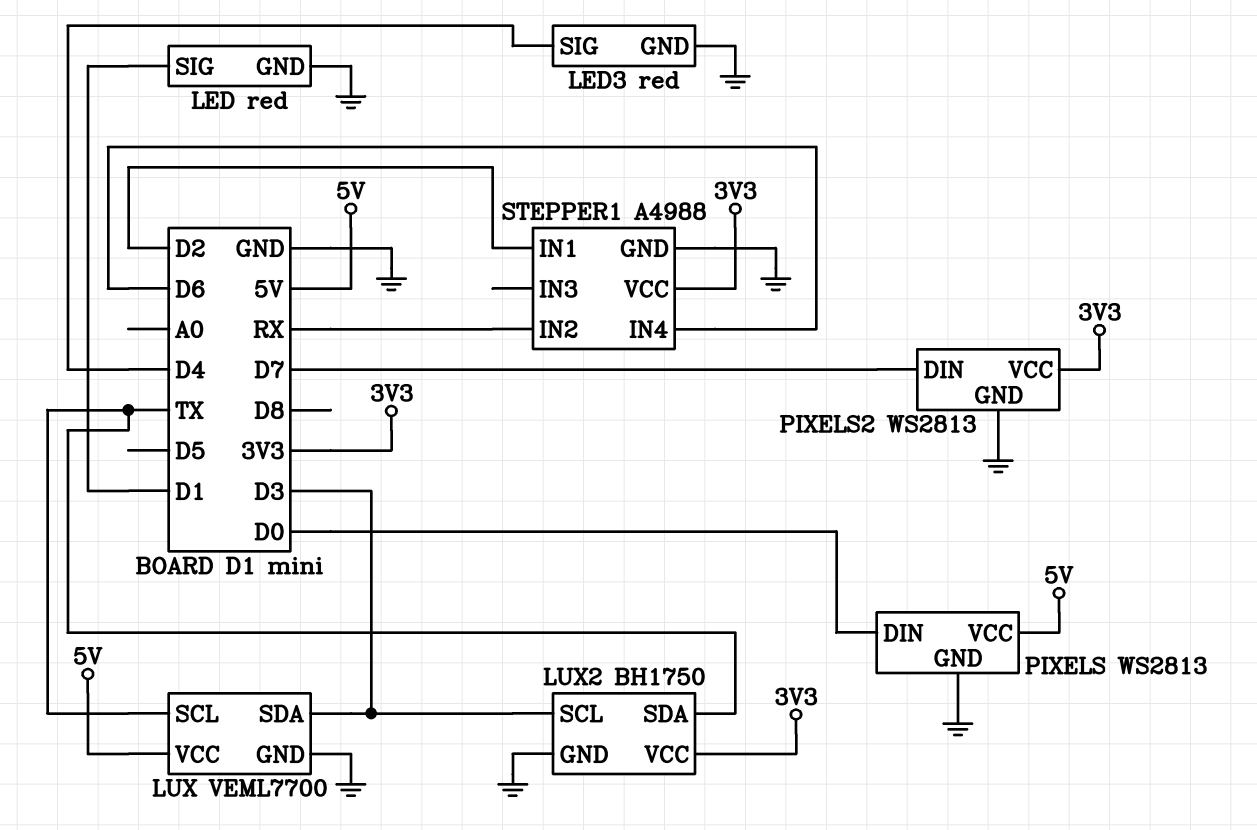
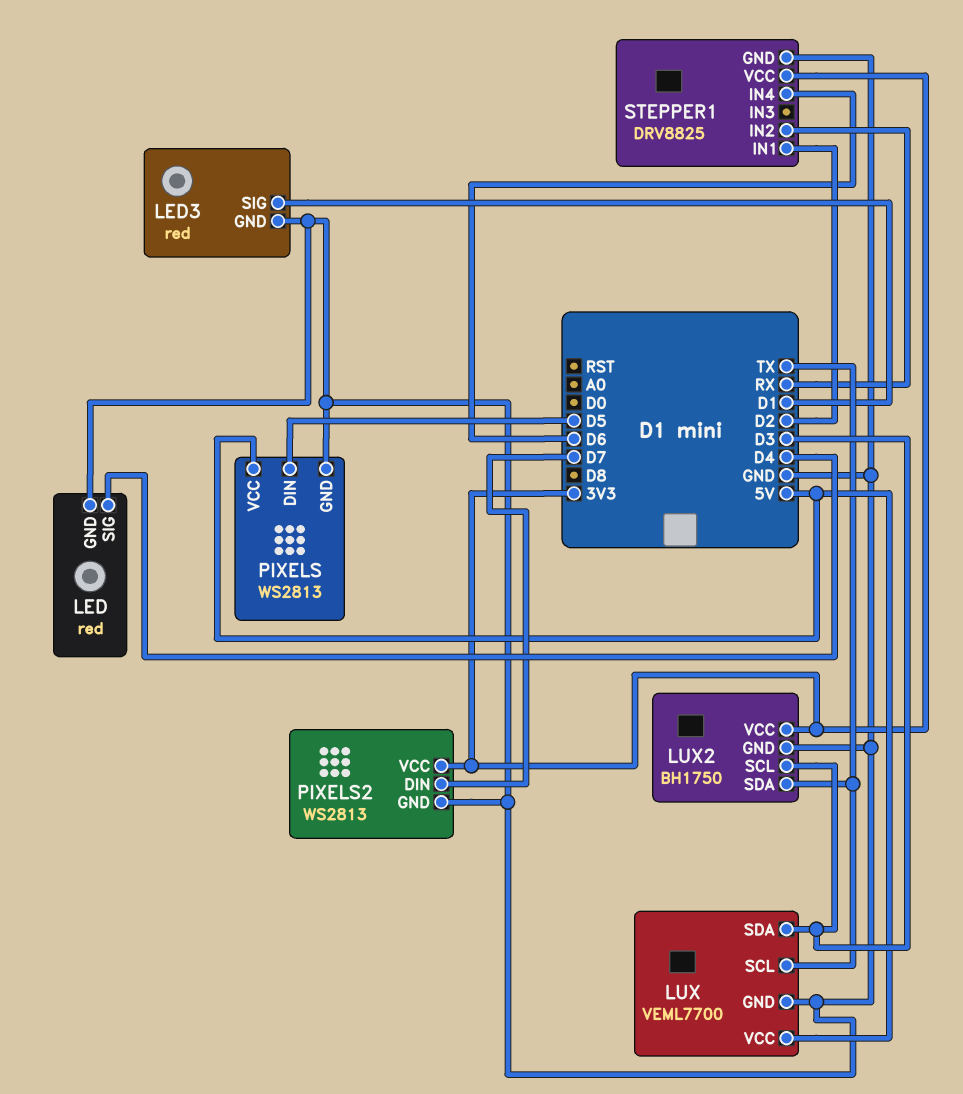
LED pin SIG: D1 -> D4
LED3 pin SIG: D4 -> D1
PIXELS pin DIN: D0 -> D5
STEPPER1: A4988 -> DRV8825

